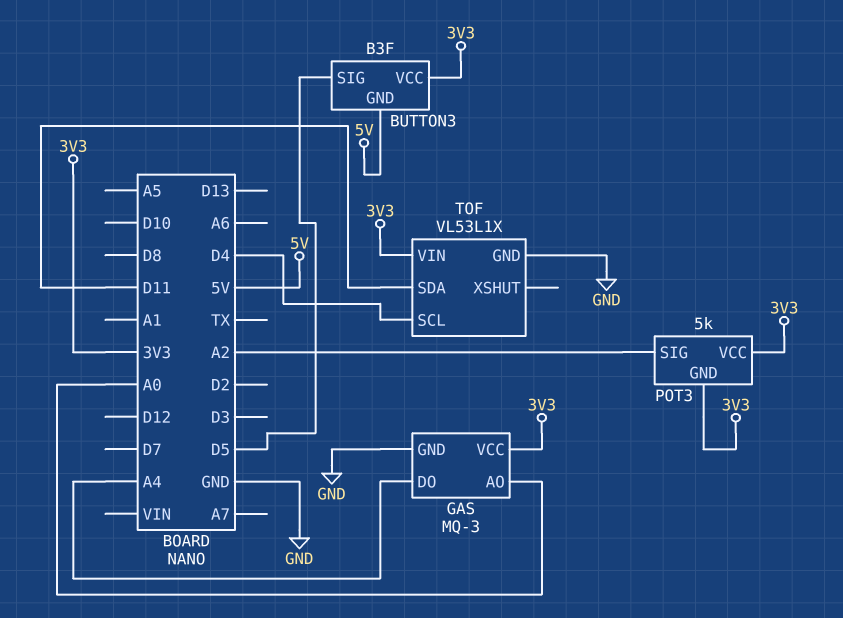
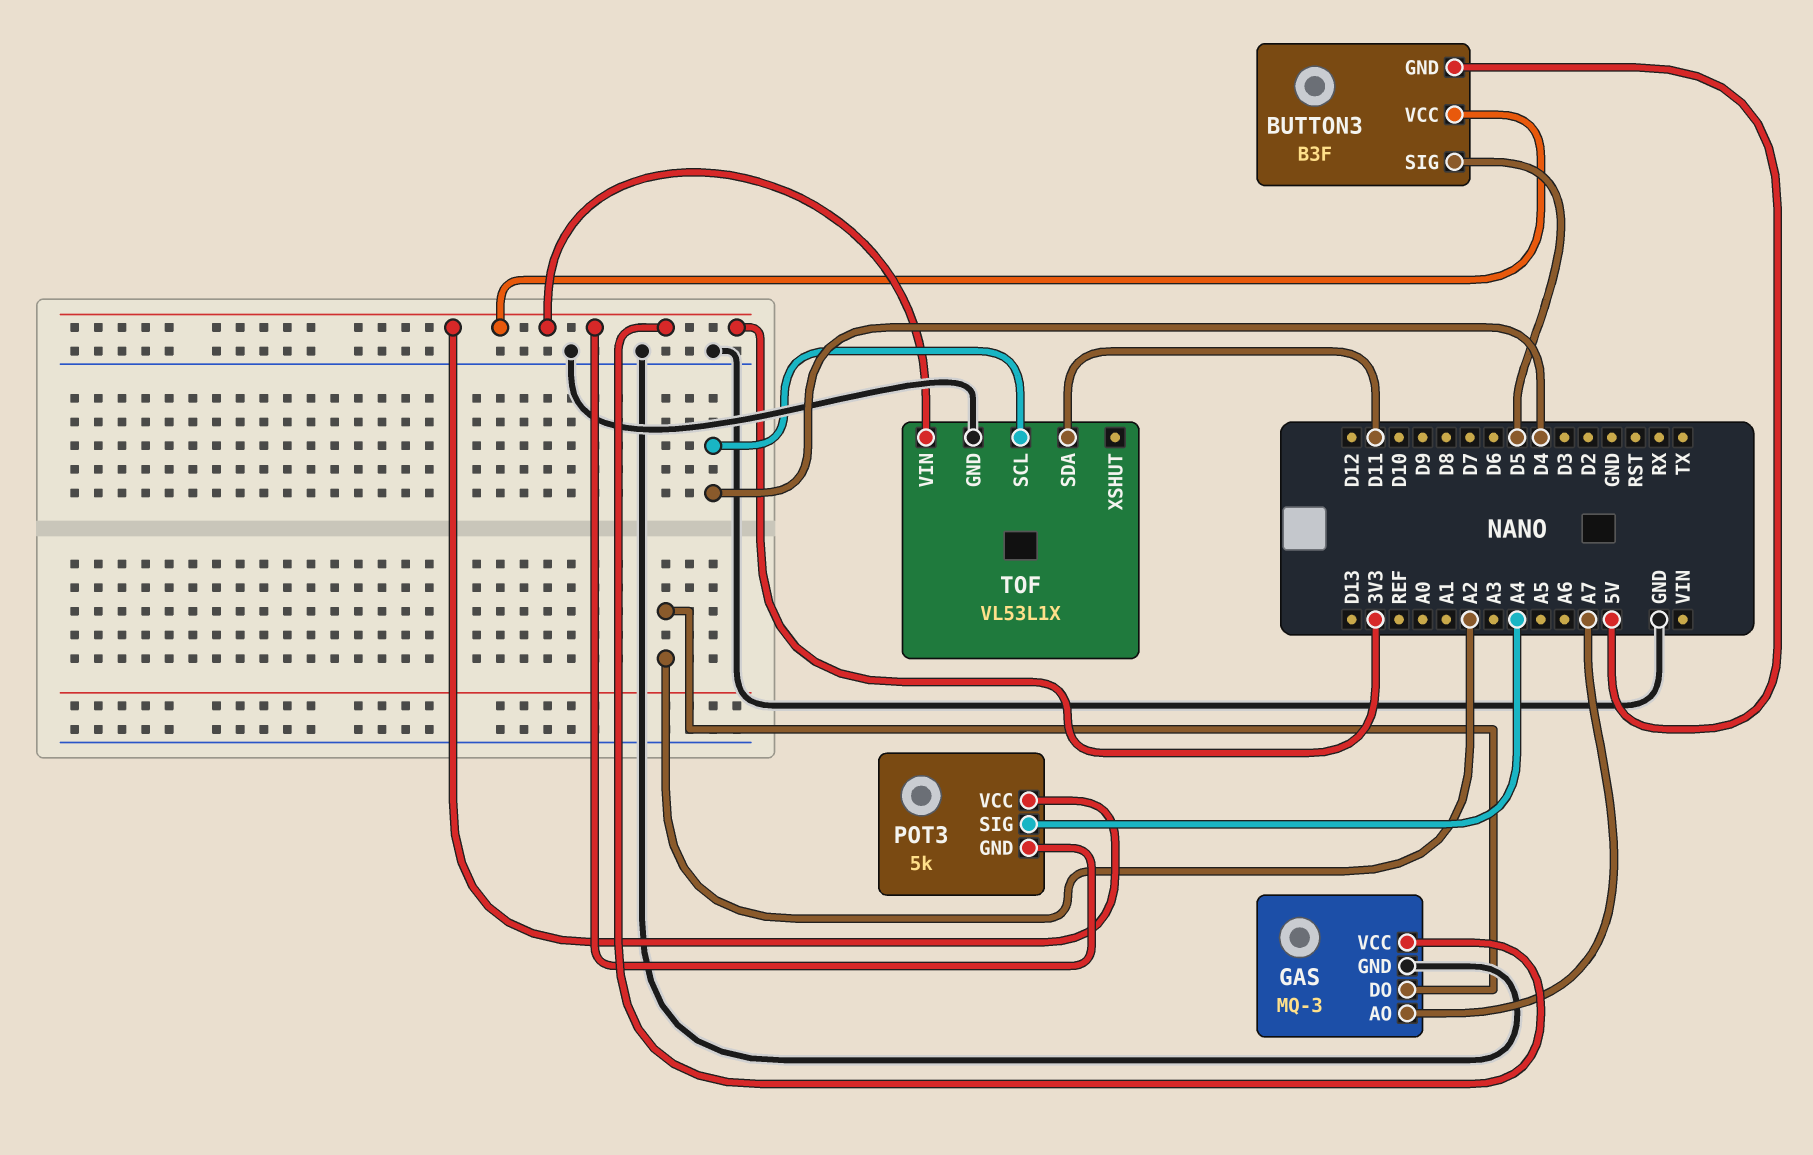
GAS pin AO: A0 -> A7
GAS pin DO: A4 -> A2
POT3 pin SIG: A2 -> A4

